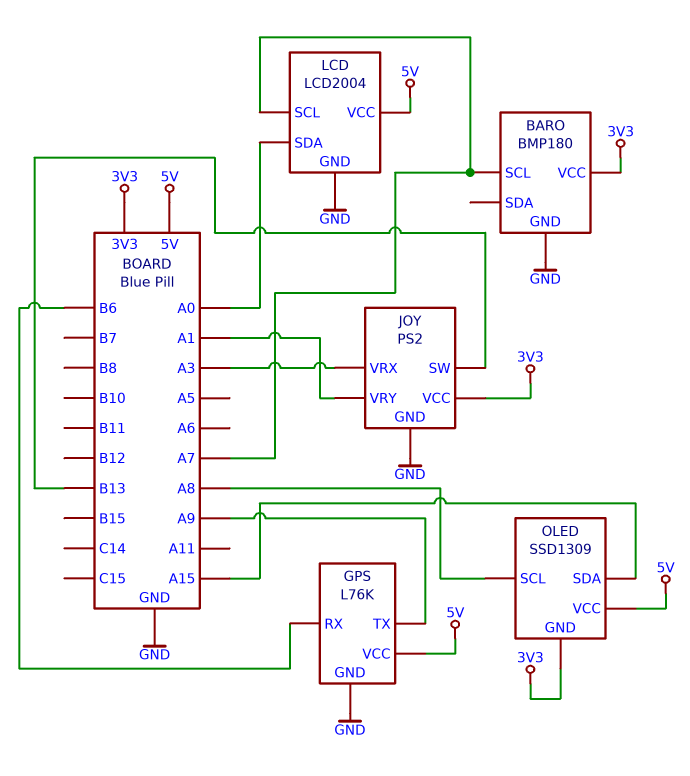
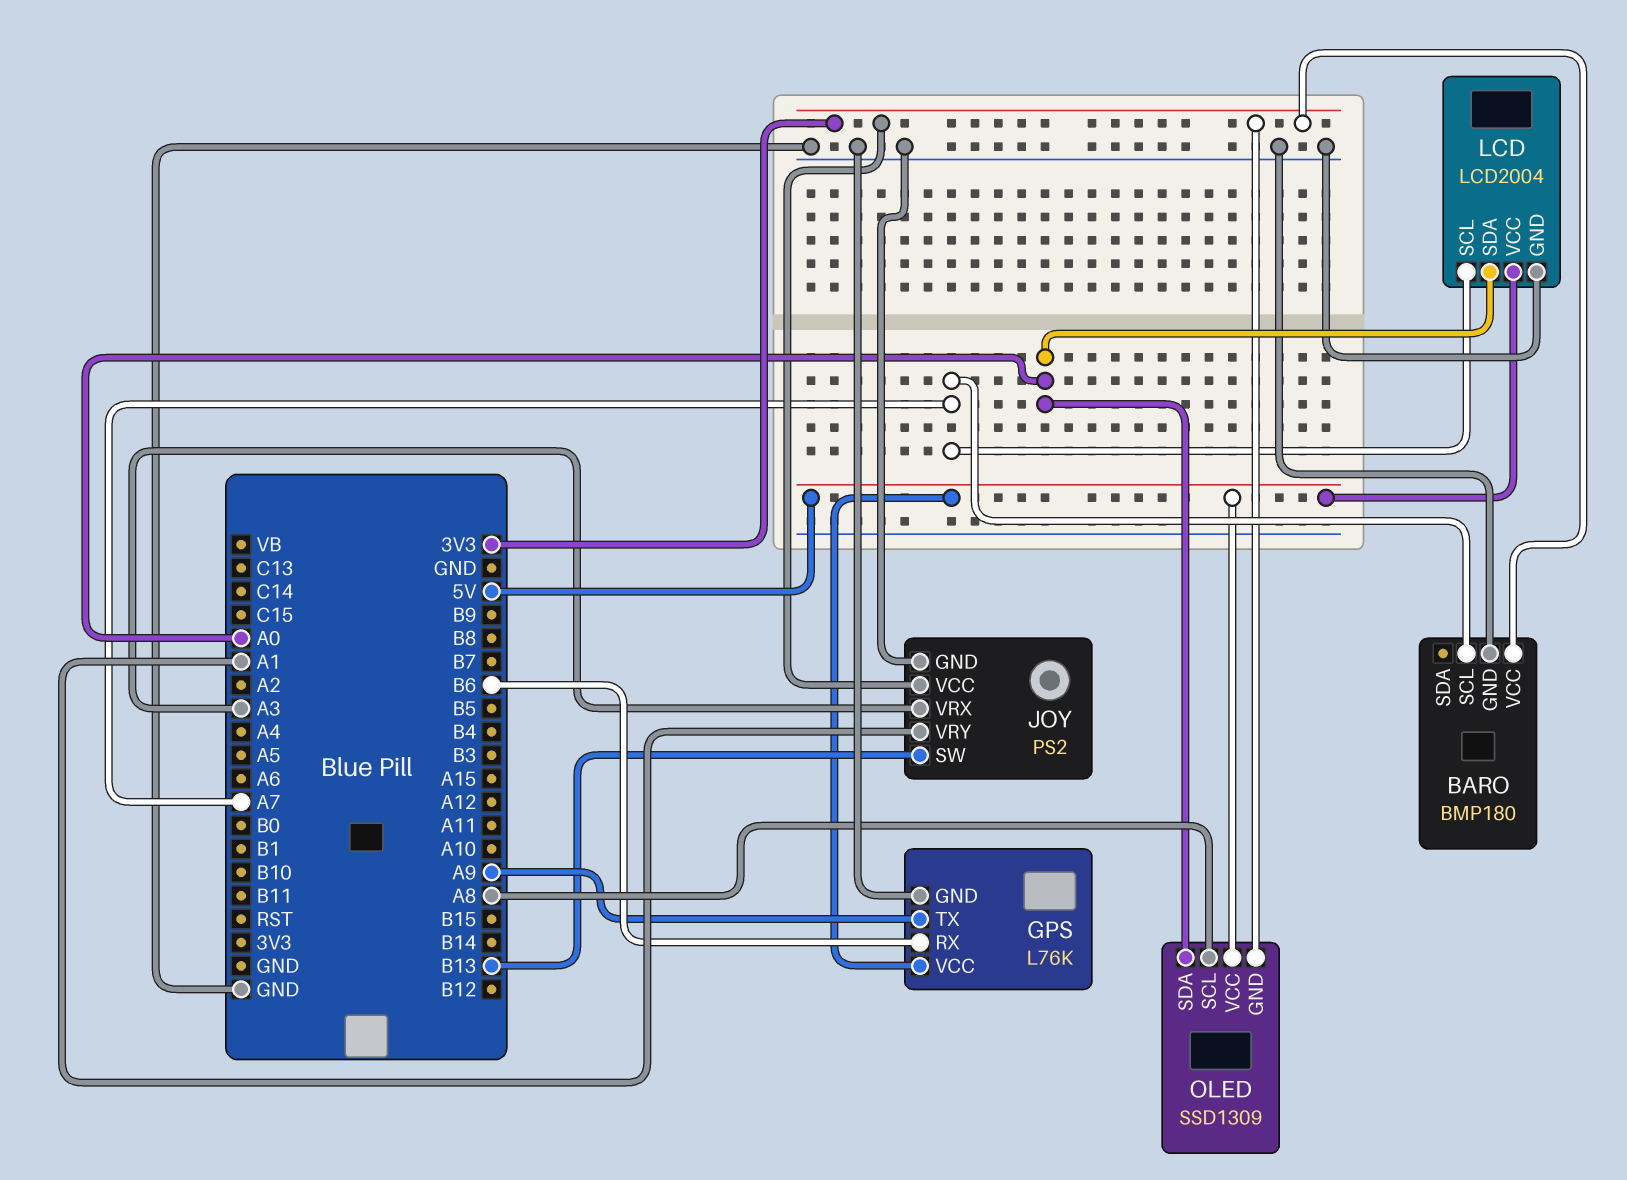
OLED pin SDA: A15 -> A0

